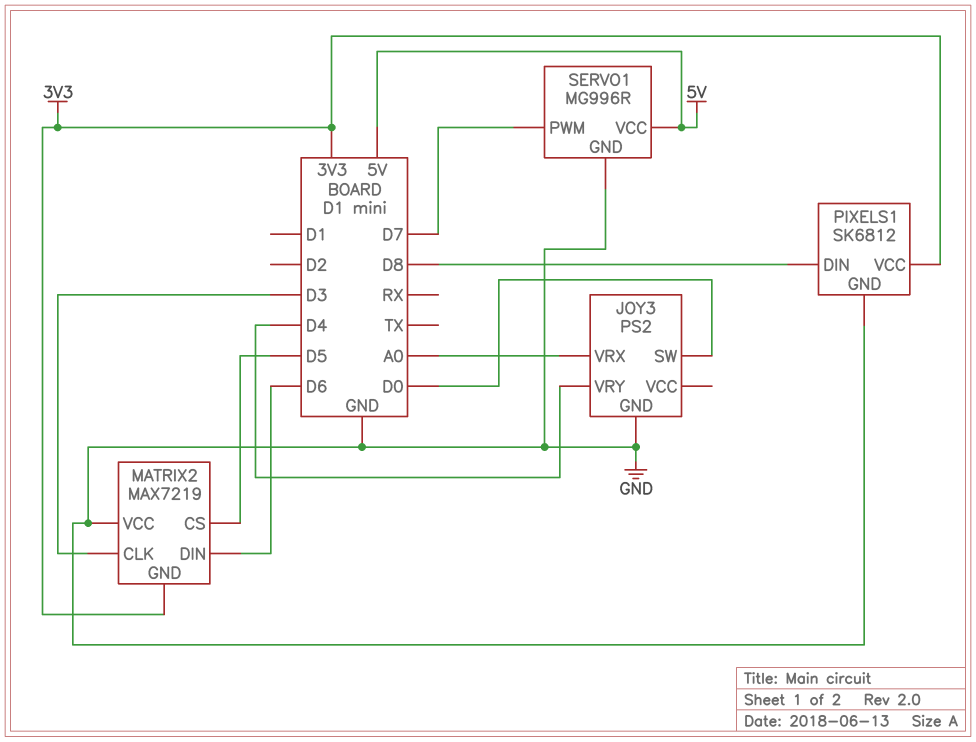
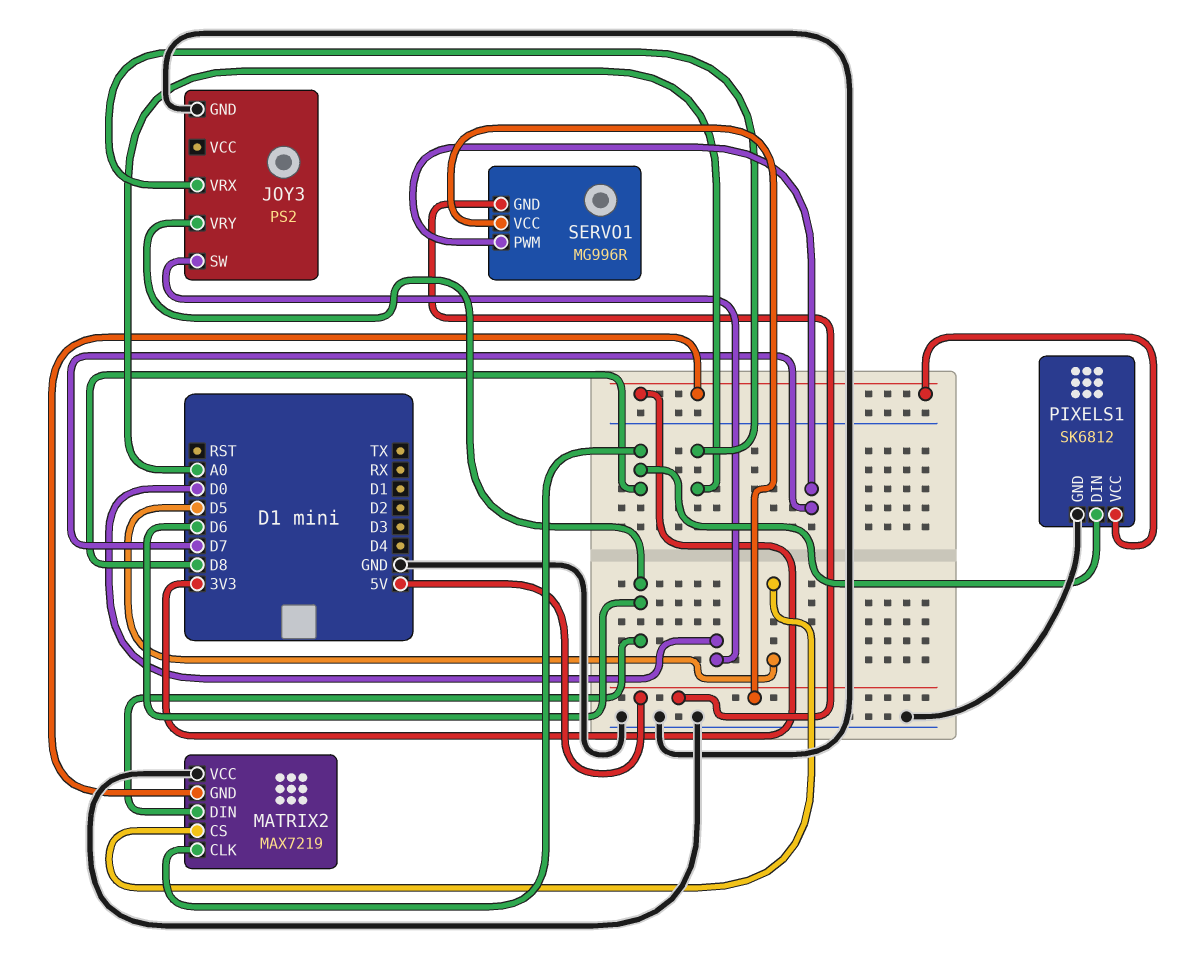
JOY3 pin VRY: D4 -> D6
MATRIX2 pin CLK: D3 -> D8
SERVO1 pin GND: GND -> 5V

